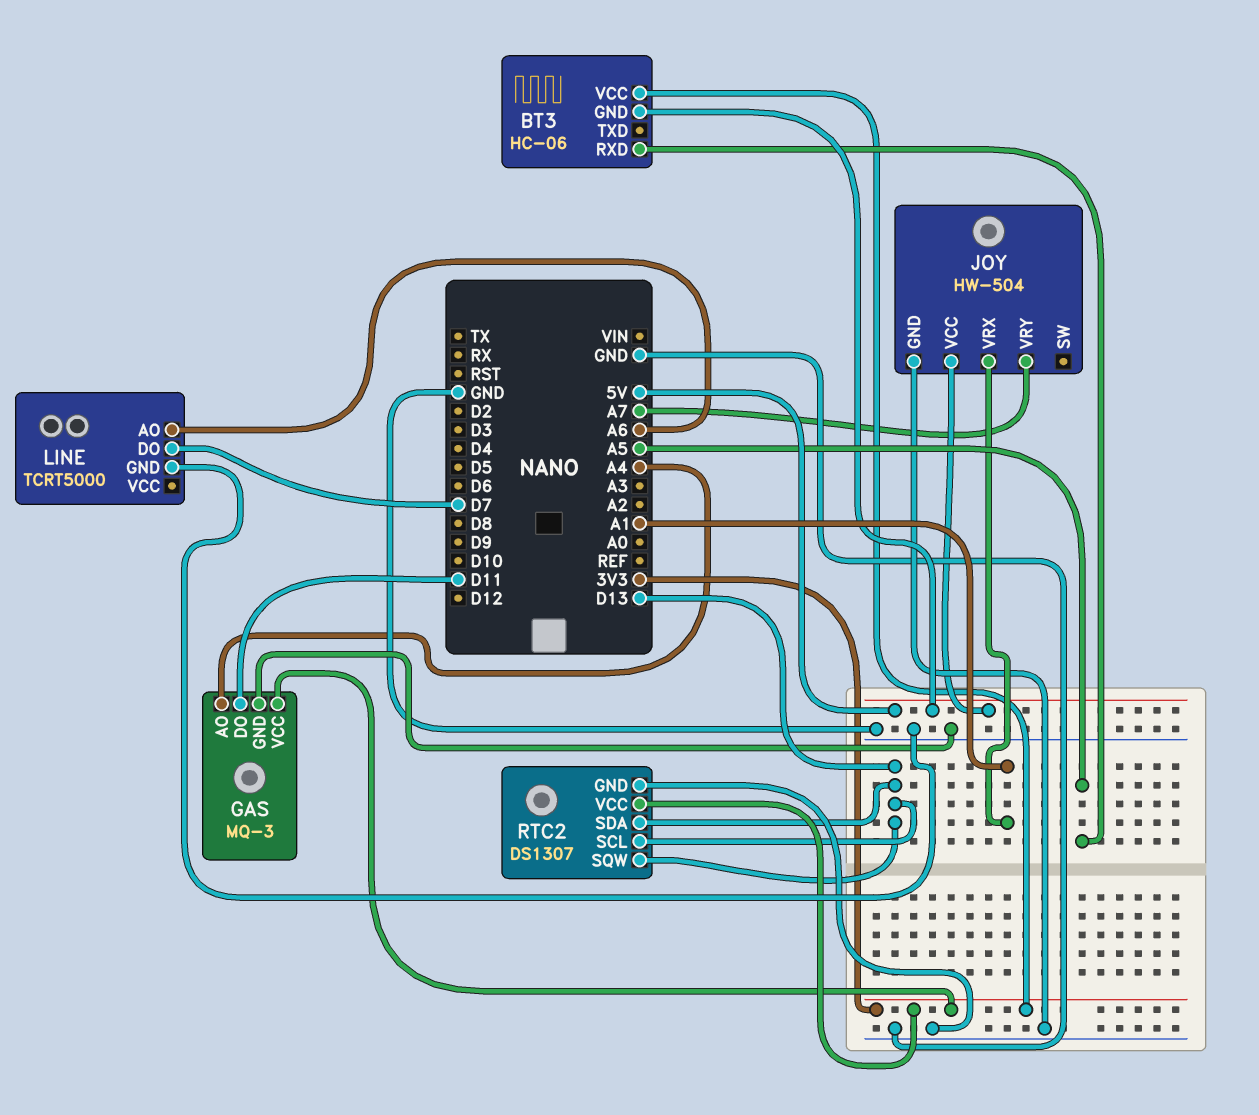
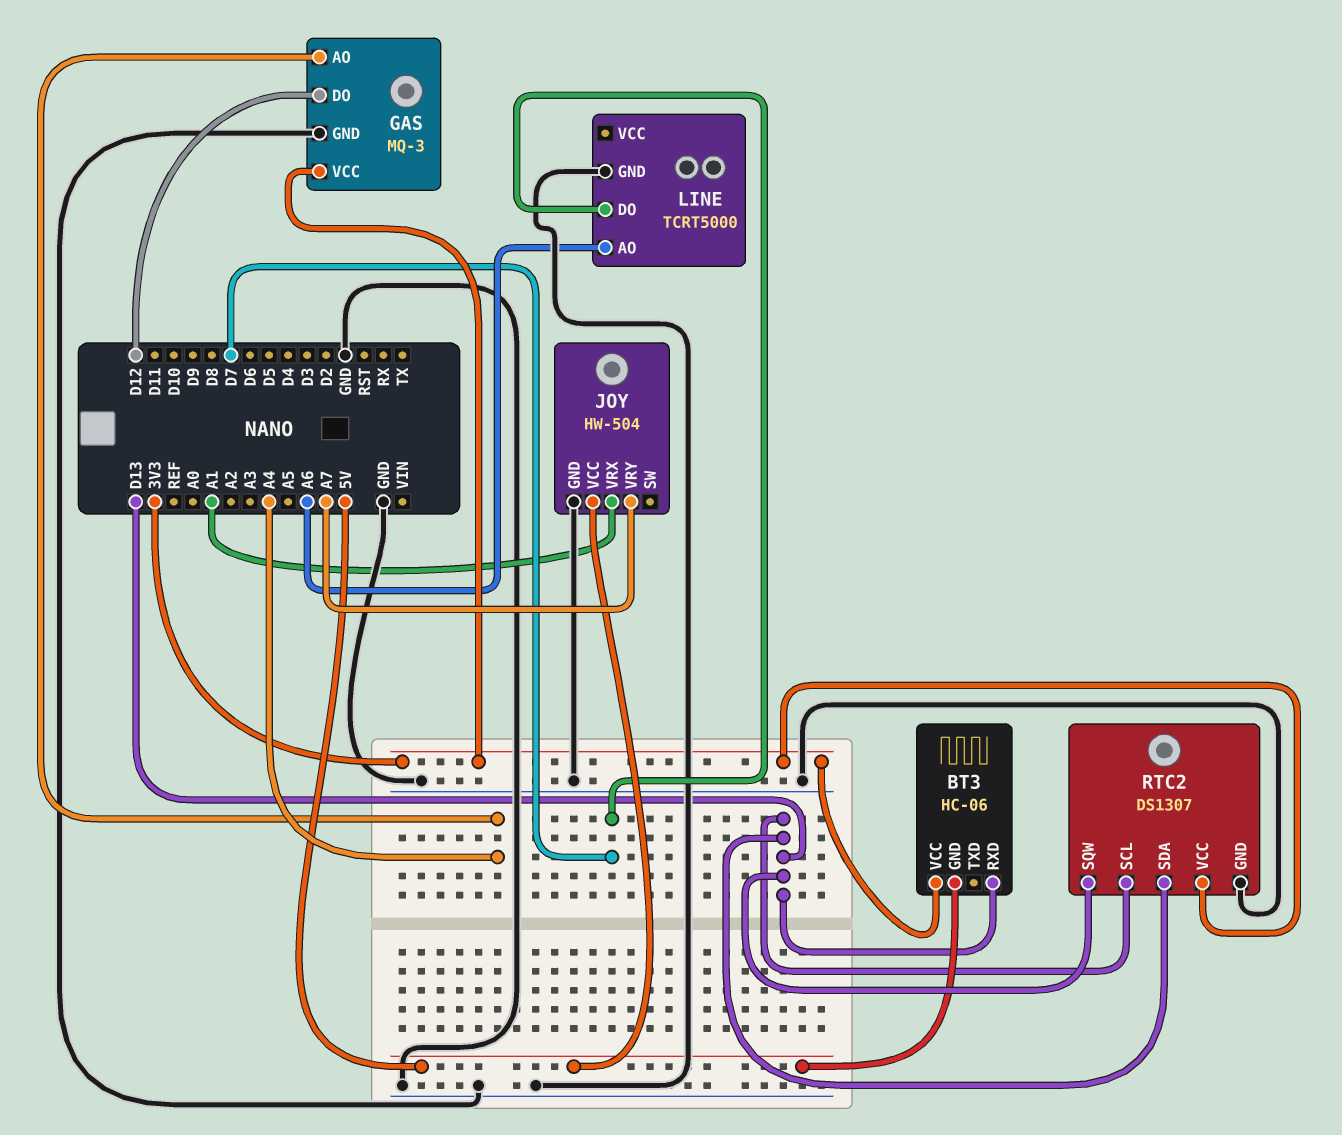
BT3 pin RXD: A5 -> D13
GAS pin DO: D11 -> D12

